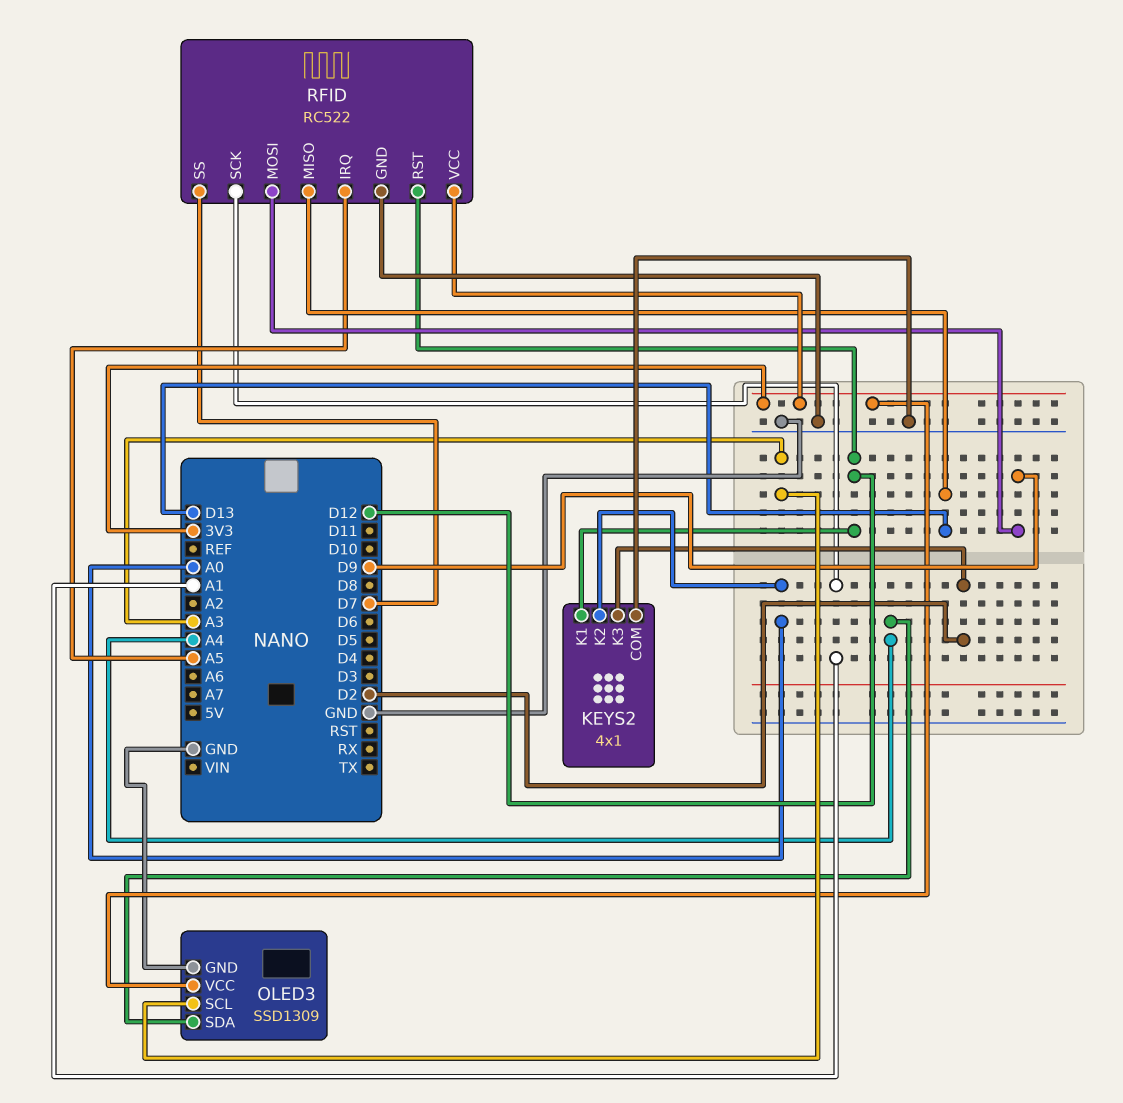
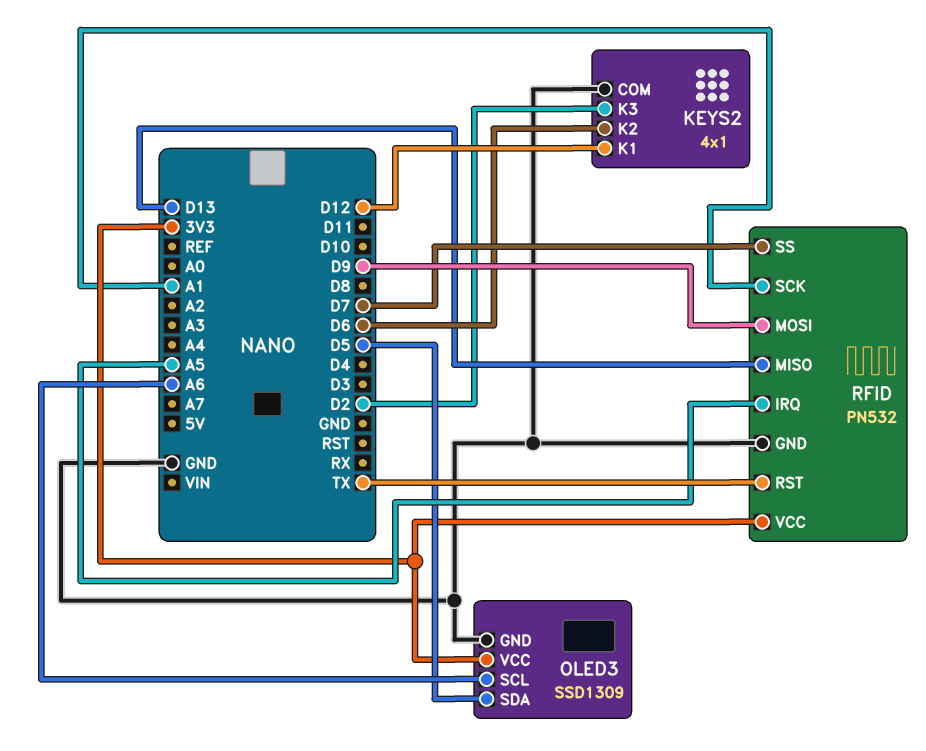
KEYS2 pin K2: A0 -> D6
OLED3 pin SCL: A3 -> A6
OLED3 pin SDA: A4 -> D5
RFID: RC522 -> PN532
RFID pin RST: D12 -> TX

